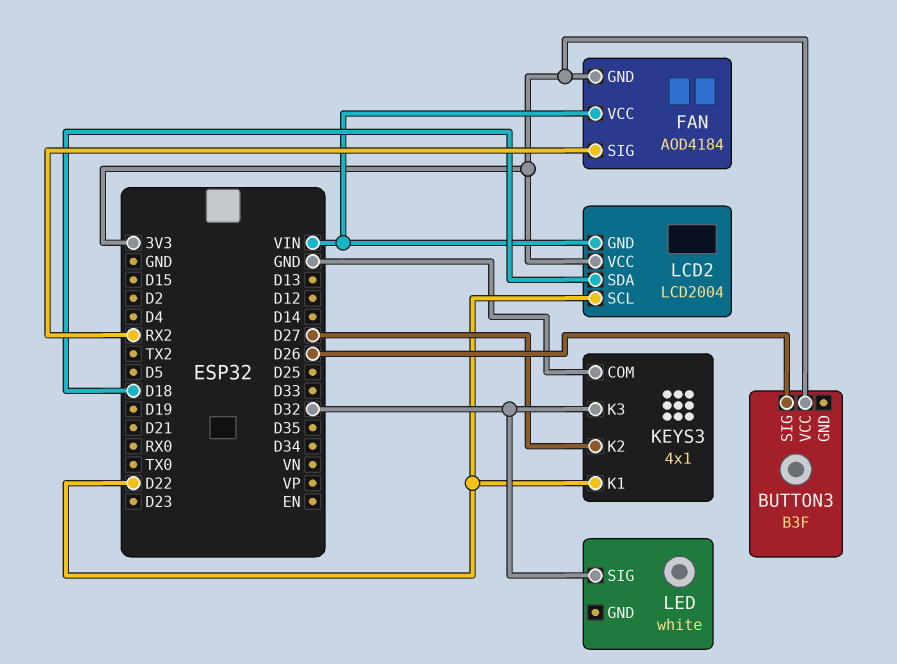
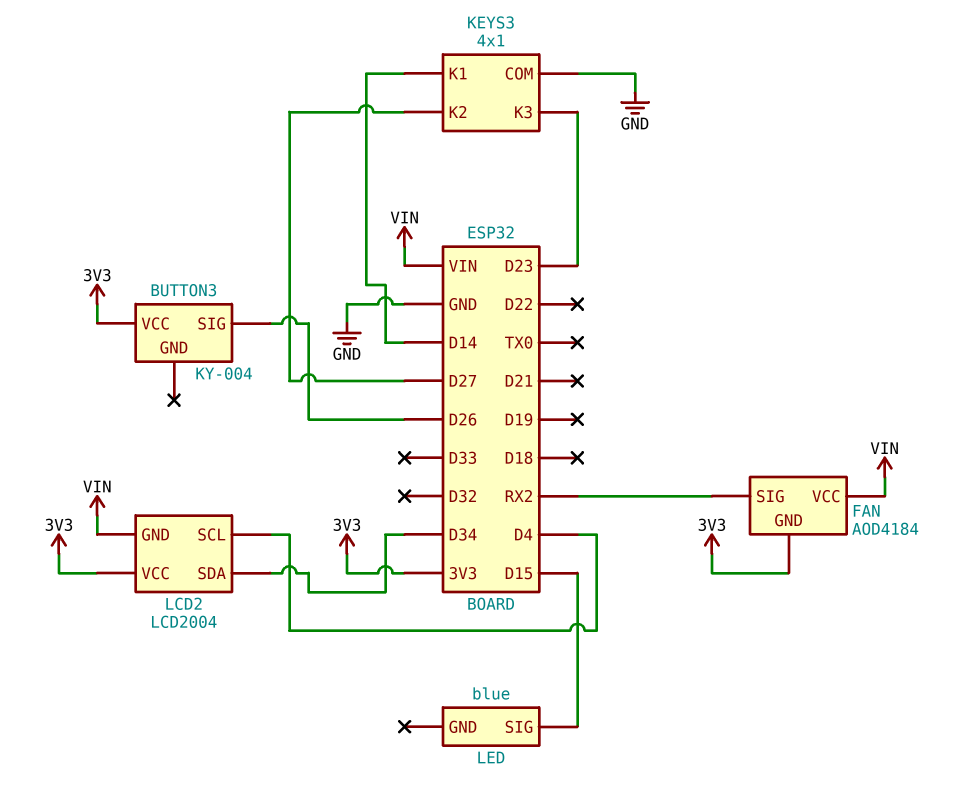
BUTTON3: B3F -> KY-004
KEYS3 pin K1: D22 -> D14
KEYS3 pin K3: D32 -> D23
LCD2 pin SCL: D22 -> D4
LCD2 pin SDA: D18 -> D34
LED: white -> blue
LED pin SIG: D32 -> D15

